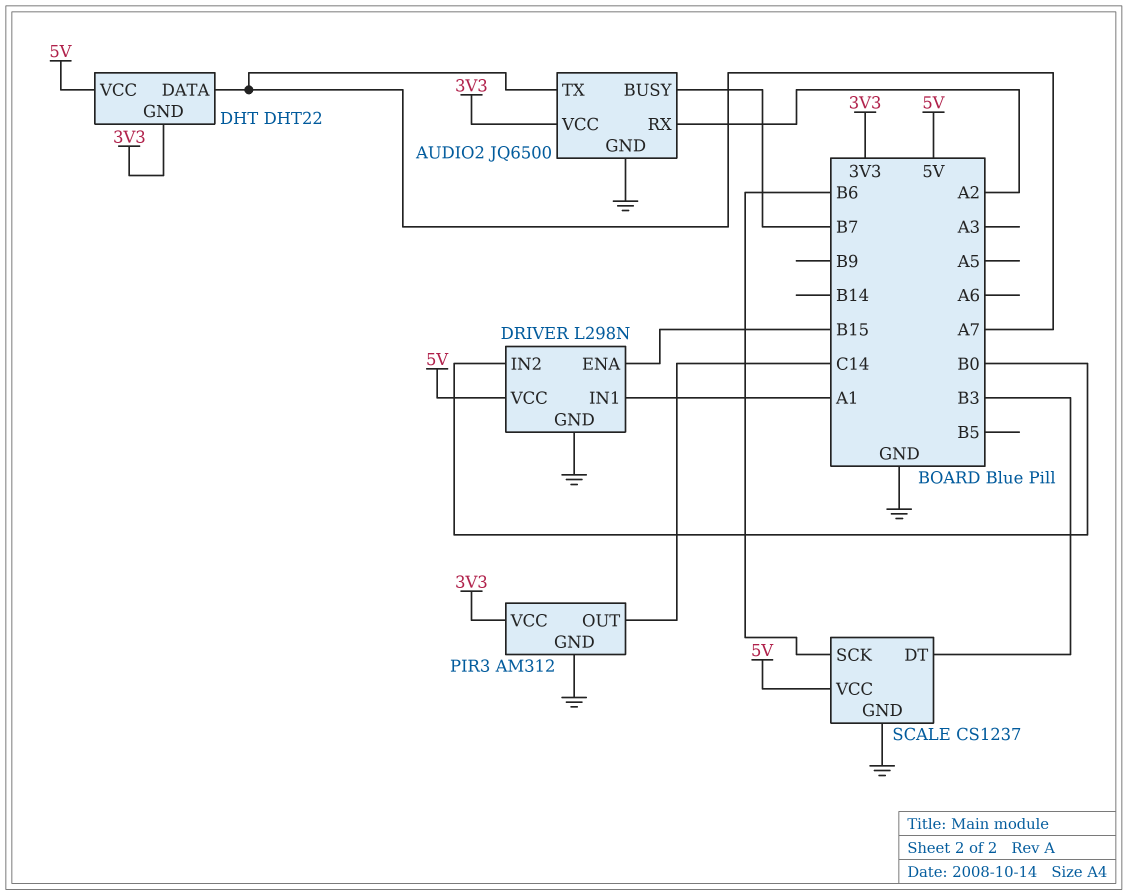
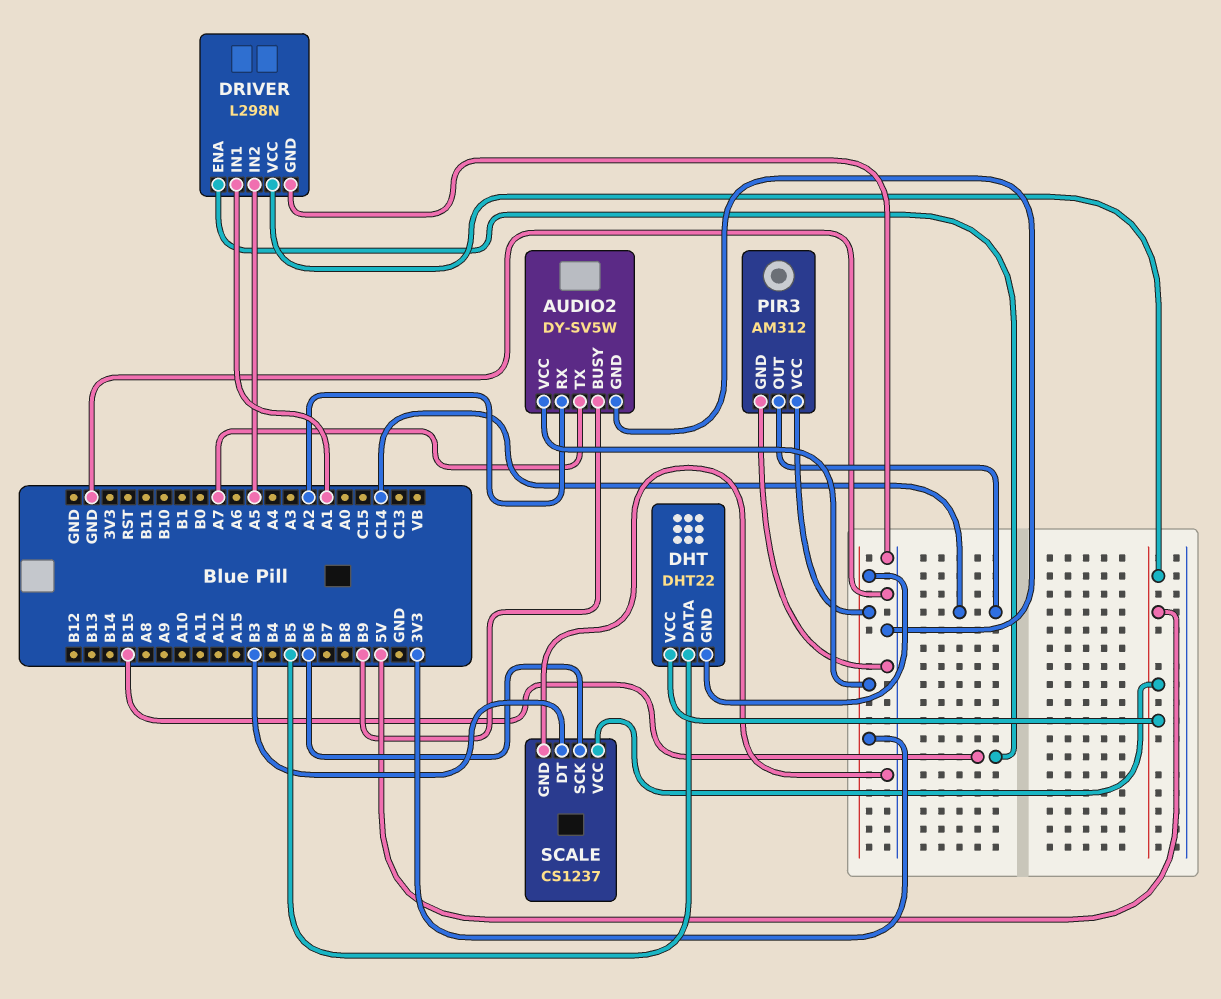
AUDIO2: JQ6500 -> DY-SV5W
AUDIO2 pin BUSY: B7 -> B9
DHT pin DATA: A7 -> B5
DRIVER pin IN2: B0 -> A5

